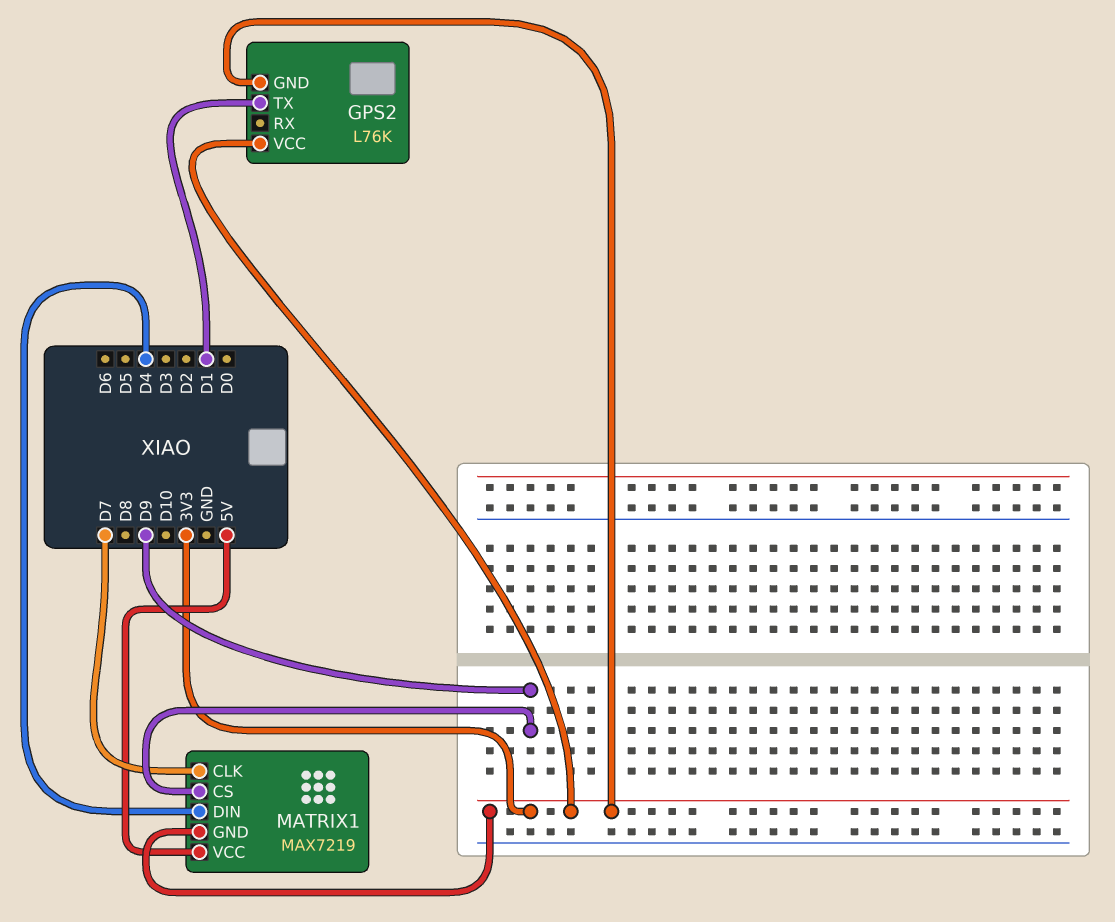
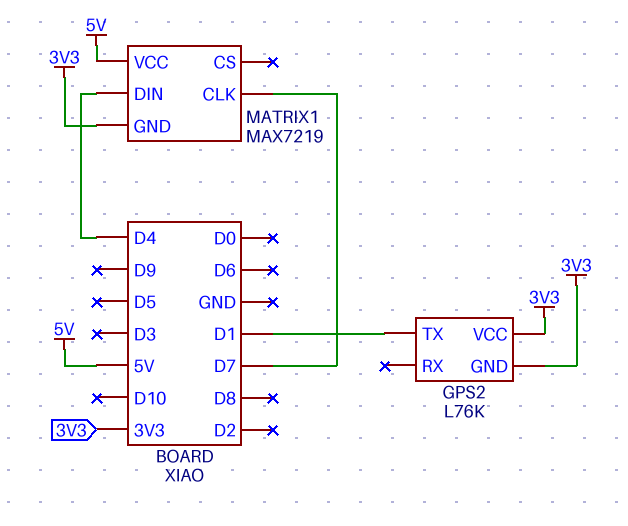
MATRIX1 pin CS: D9 -> none

